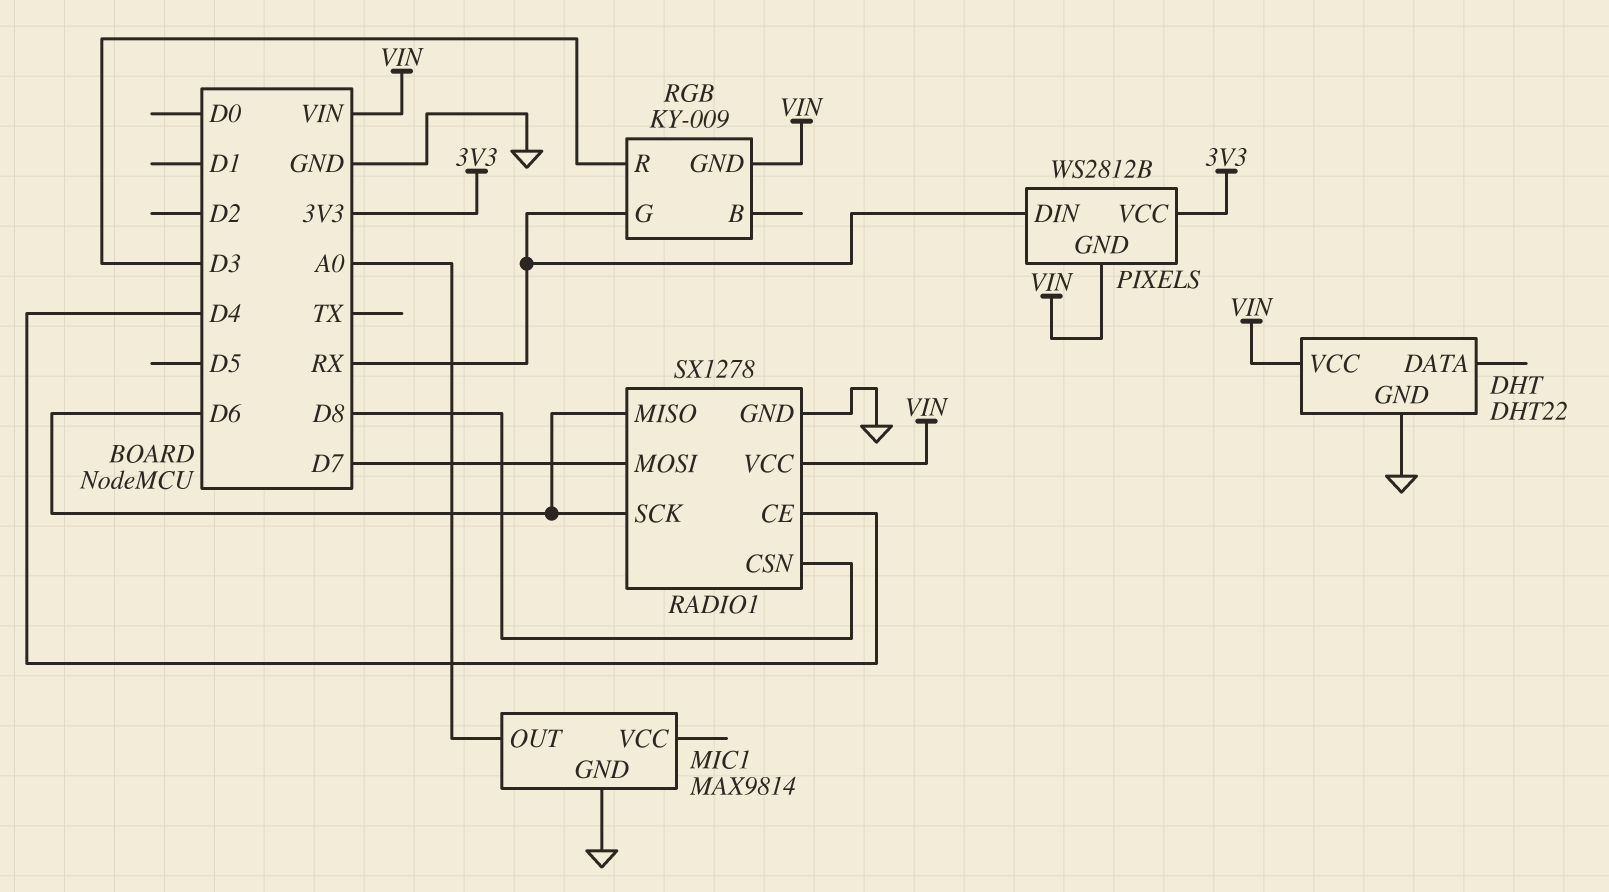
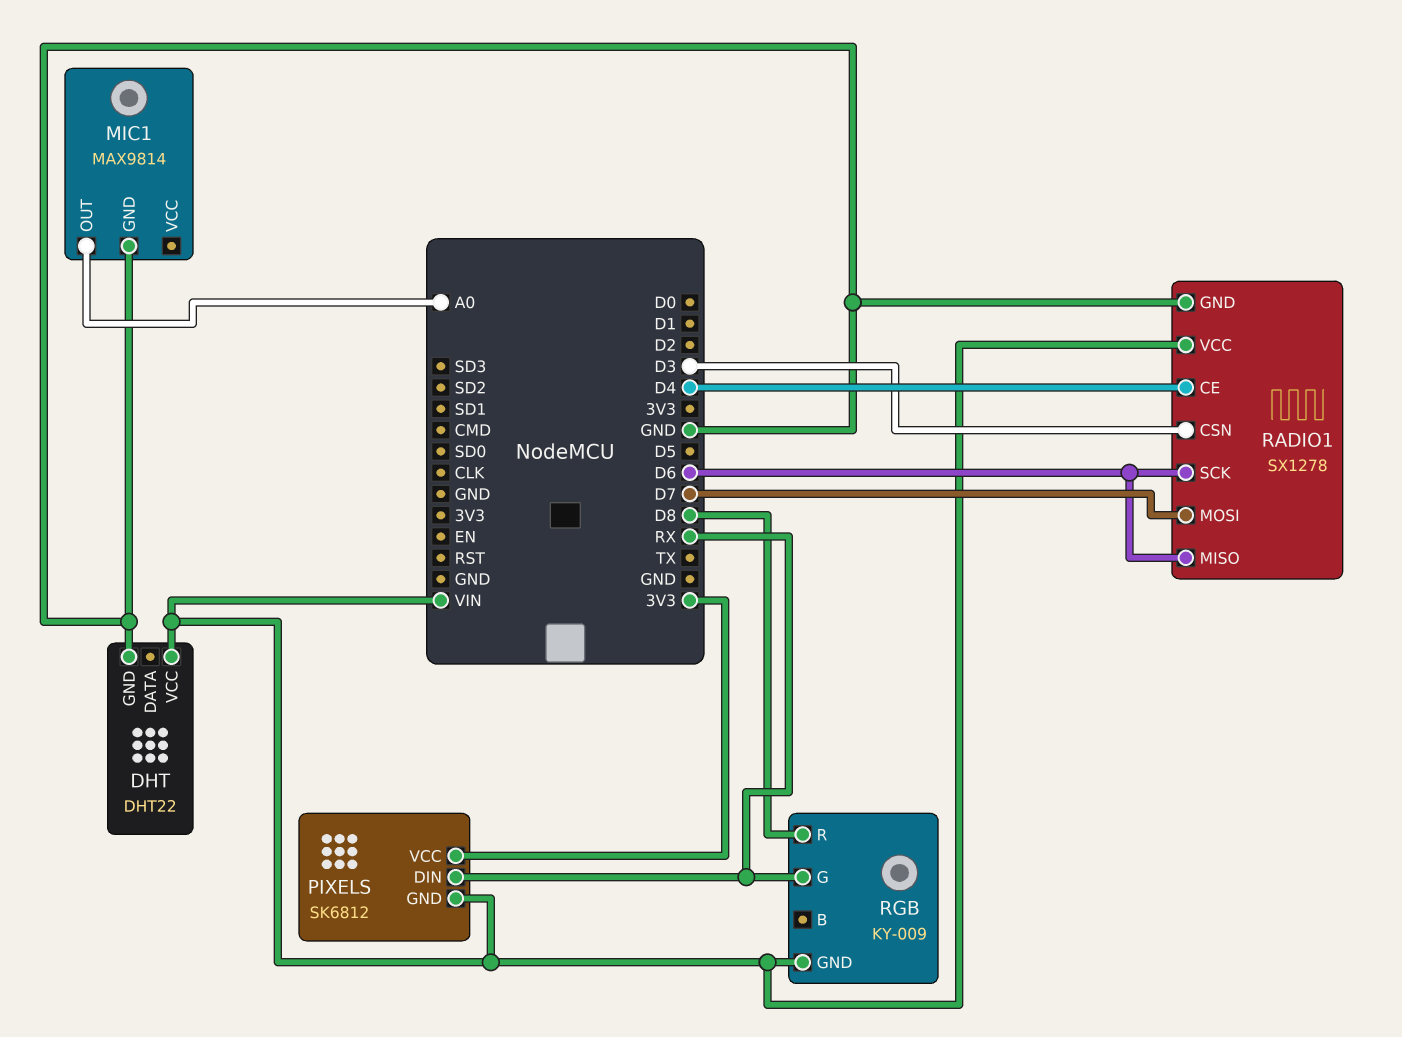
PIXELS: WS2812B -> SK6812
RADIO1 pin CSN: D8 -> D3
RGB pin R: D3 -> D8

